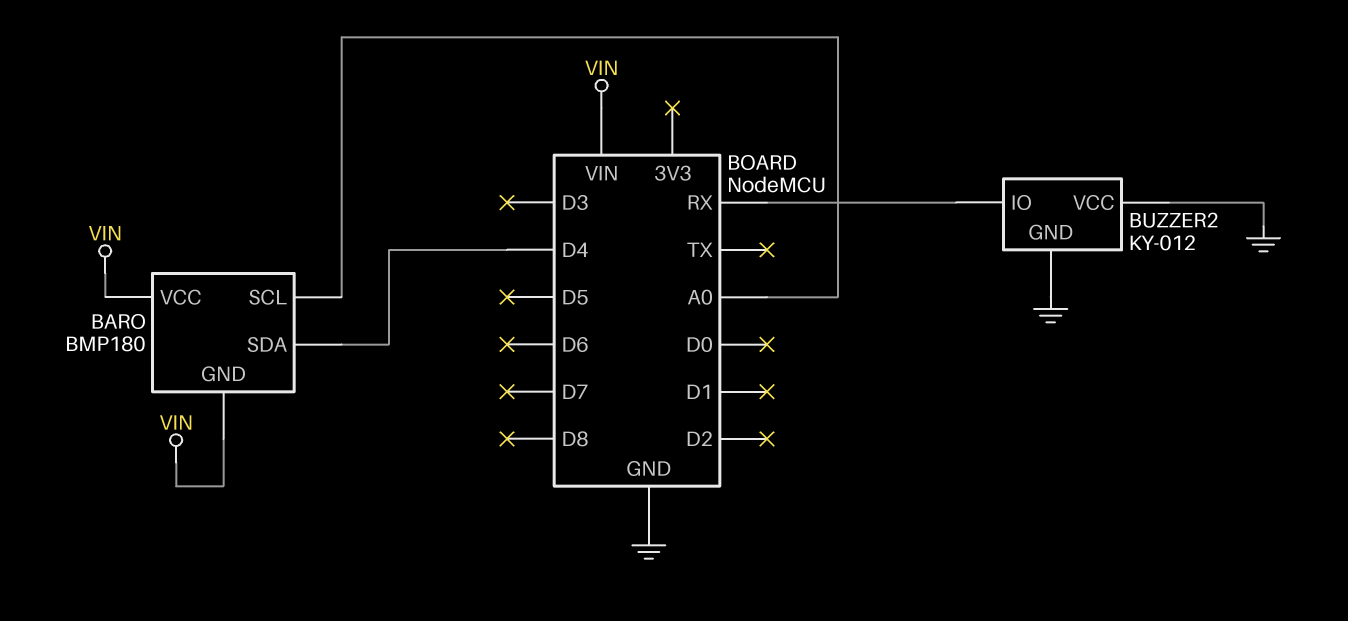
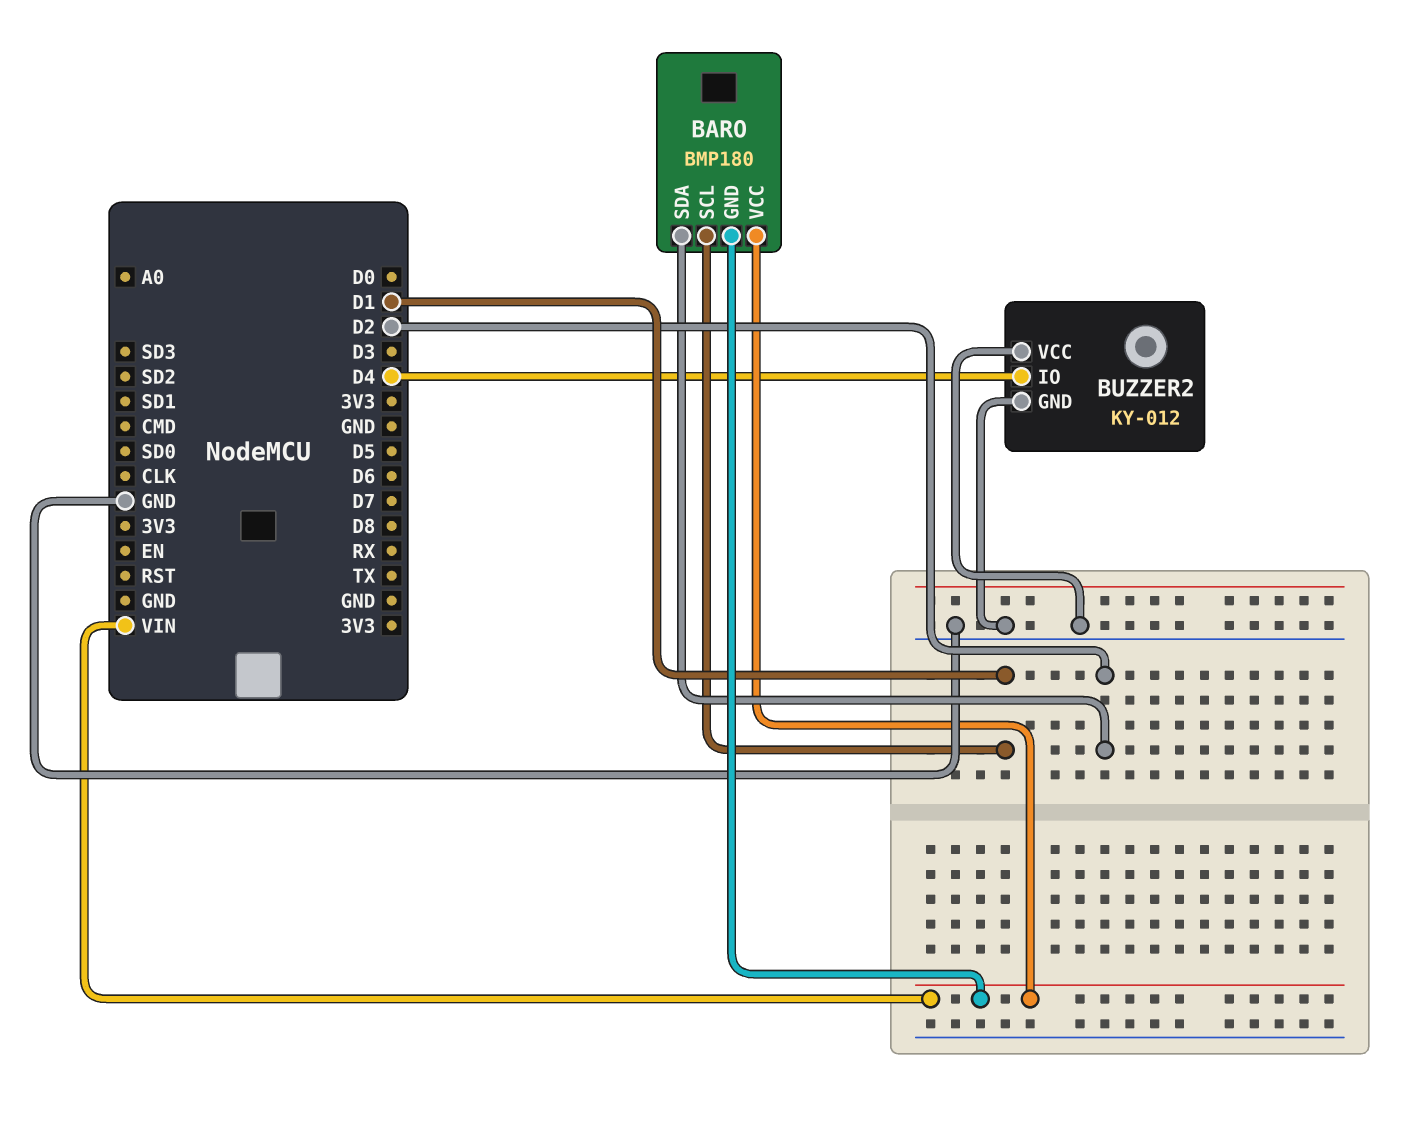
BARO pin SCL: A0 -> D1
BARO pin SDA: D4 -> D2
BUZZER2 pin IO: RX -> D4

